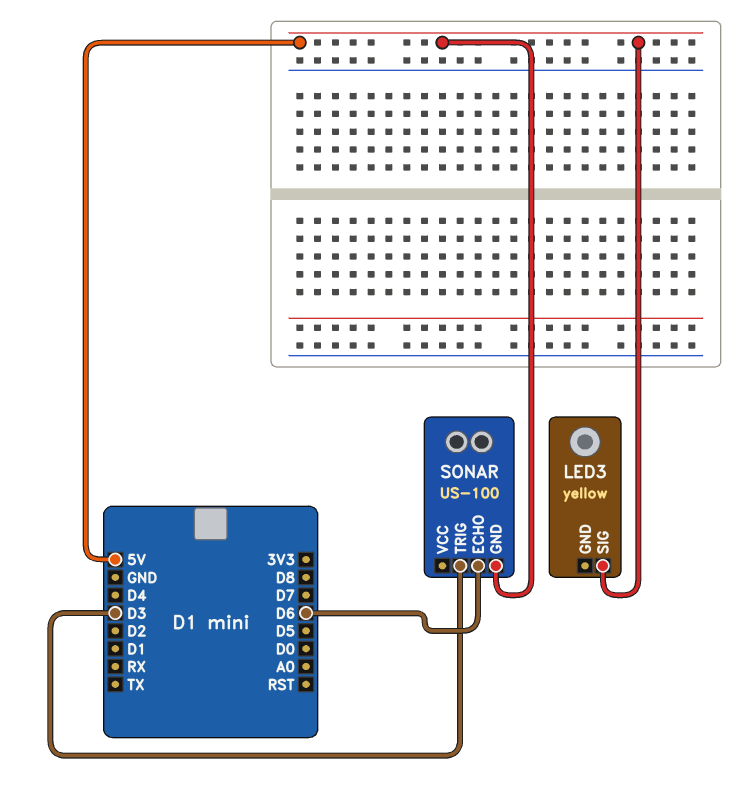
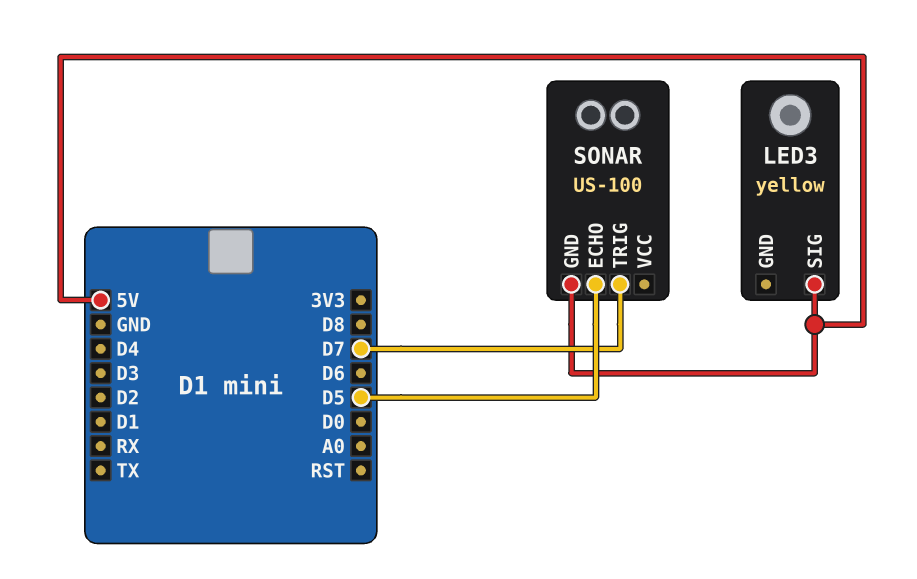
SONAR pin ECHO: D6 -> D5
SONAR pin TRIG: D3 -> D7

